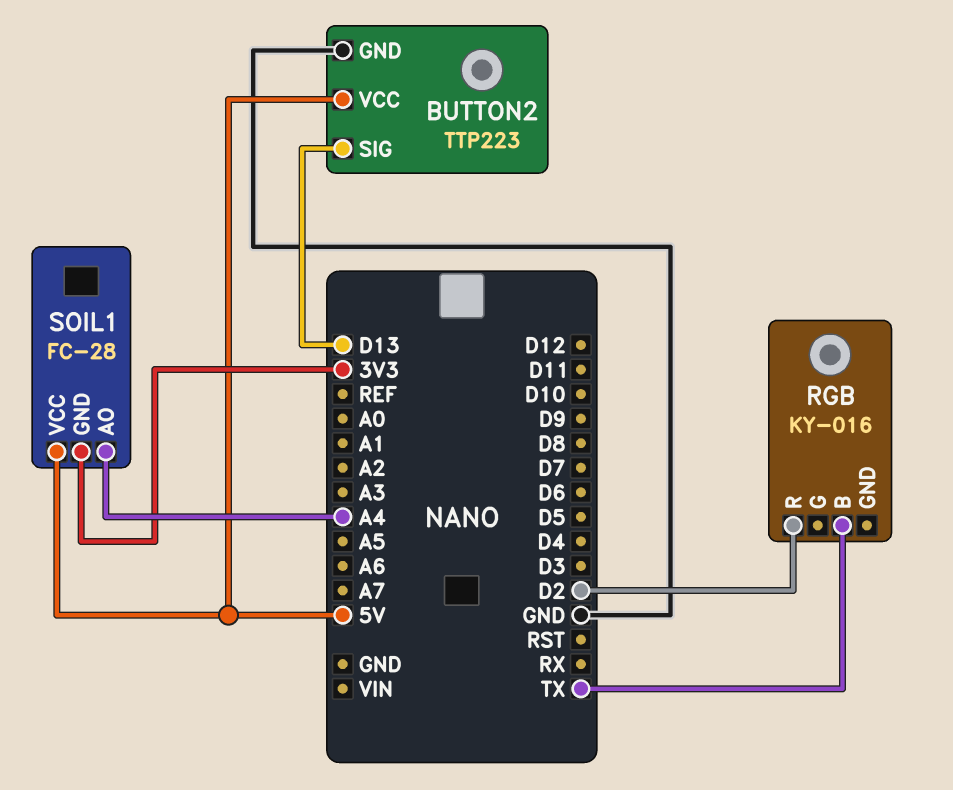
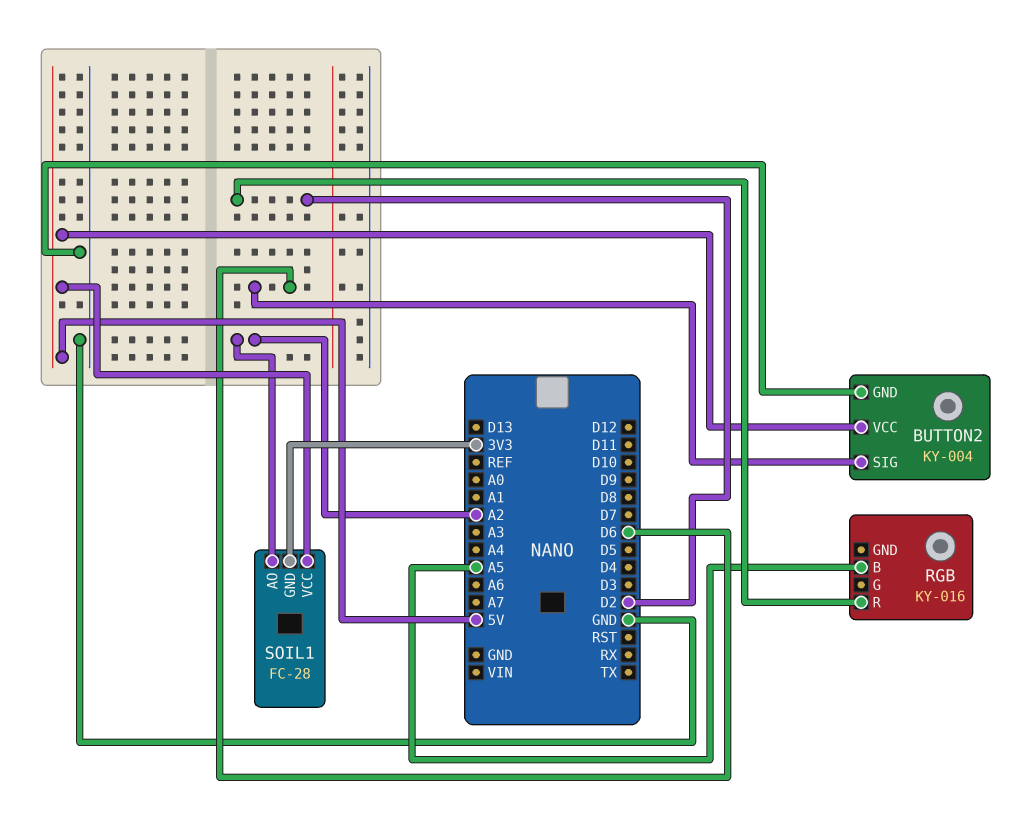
BUTTON2: TTP223 -> KY-004
BUTTON2 pin SIG: D13 -> D6
RGB pin B: TX -> A5
SOIL1 pin AO: A4 -> A2

